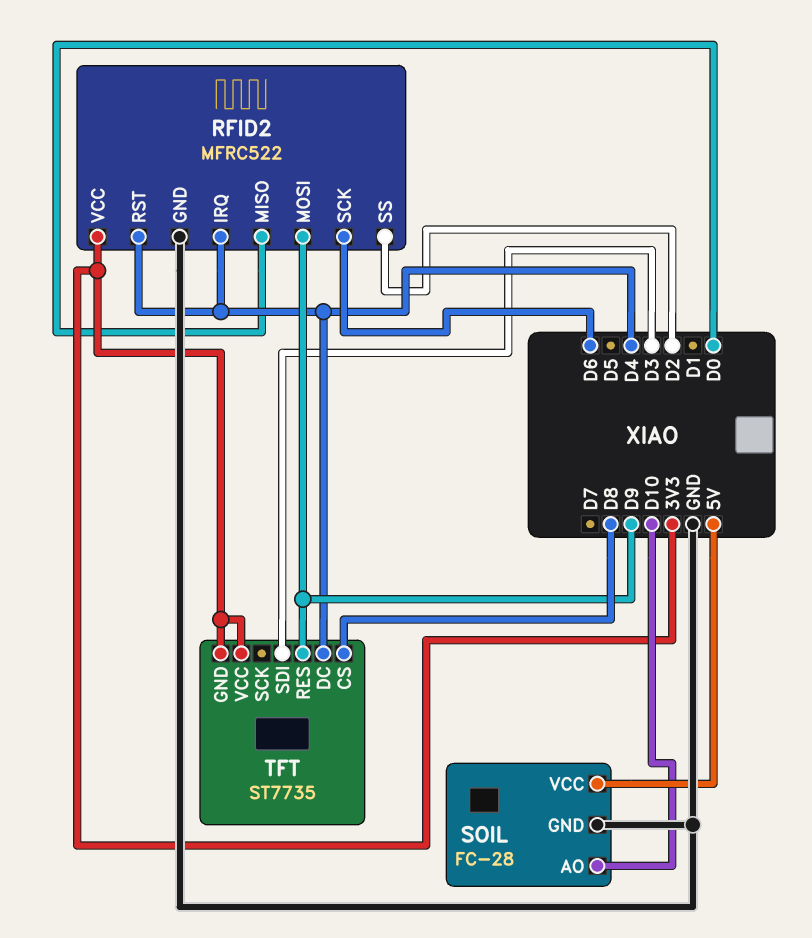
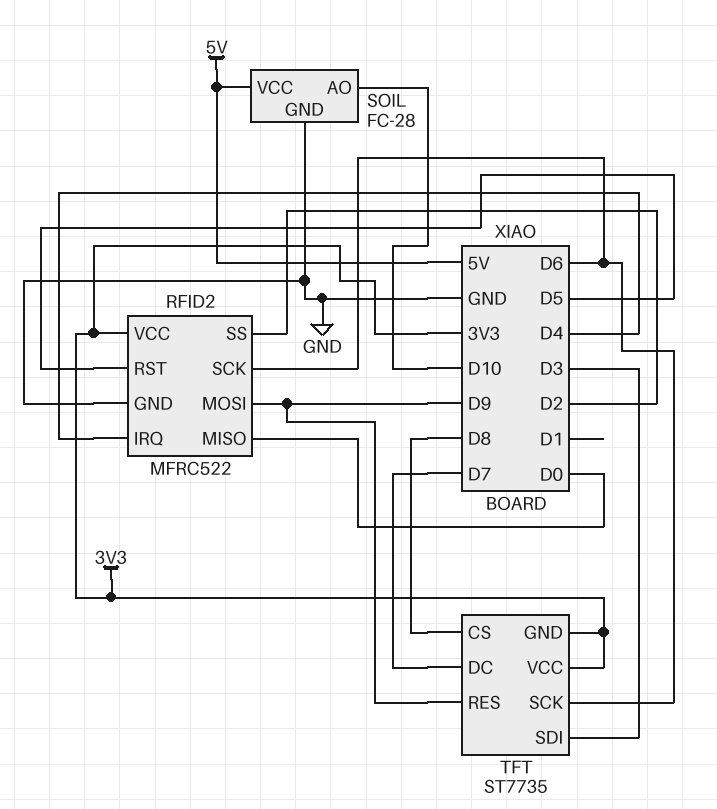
RFID2 pin RST: D4 -> D5
TFT pin DC: D4 -> D7
TFT pin SCK: none -> D6

